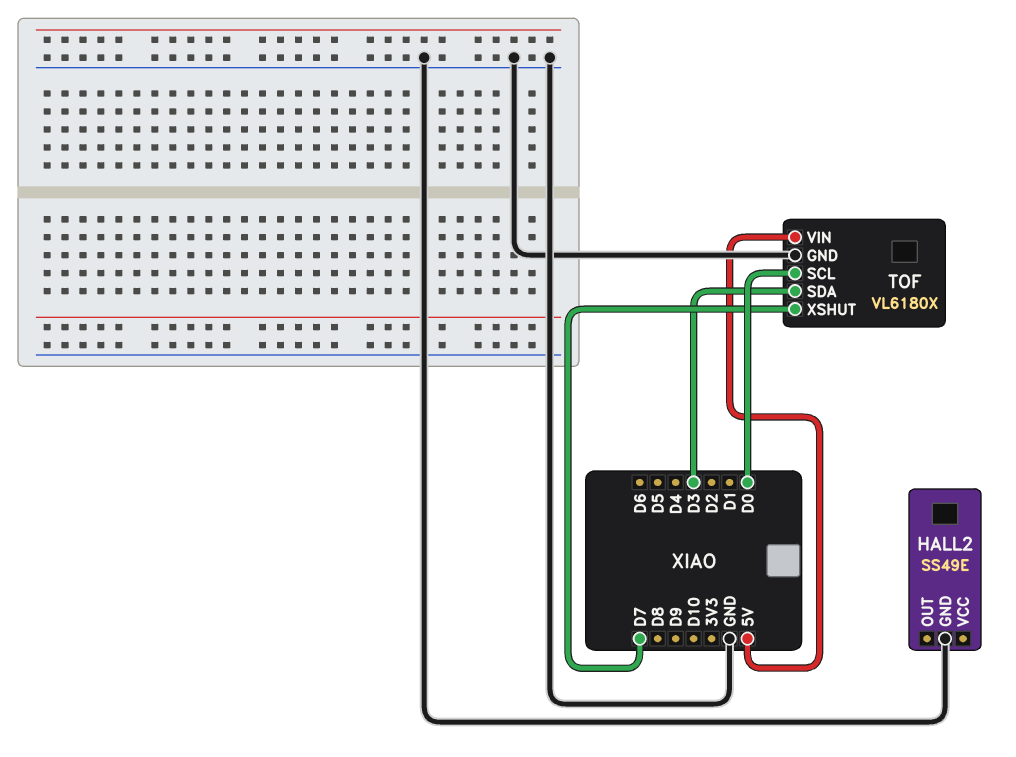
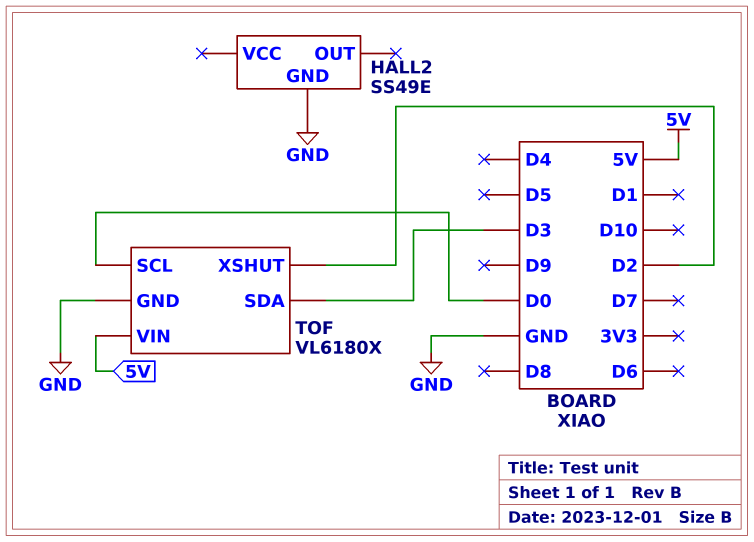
TOF pin XSHUT: D7 -> D2

